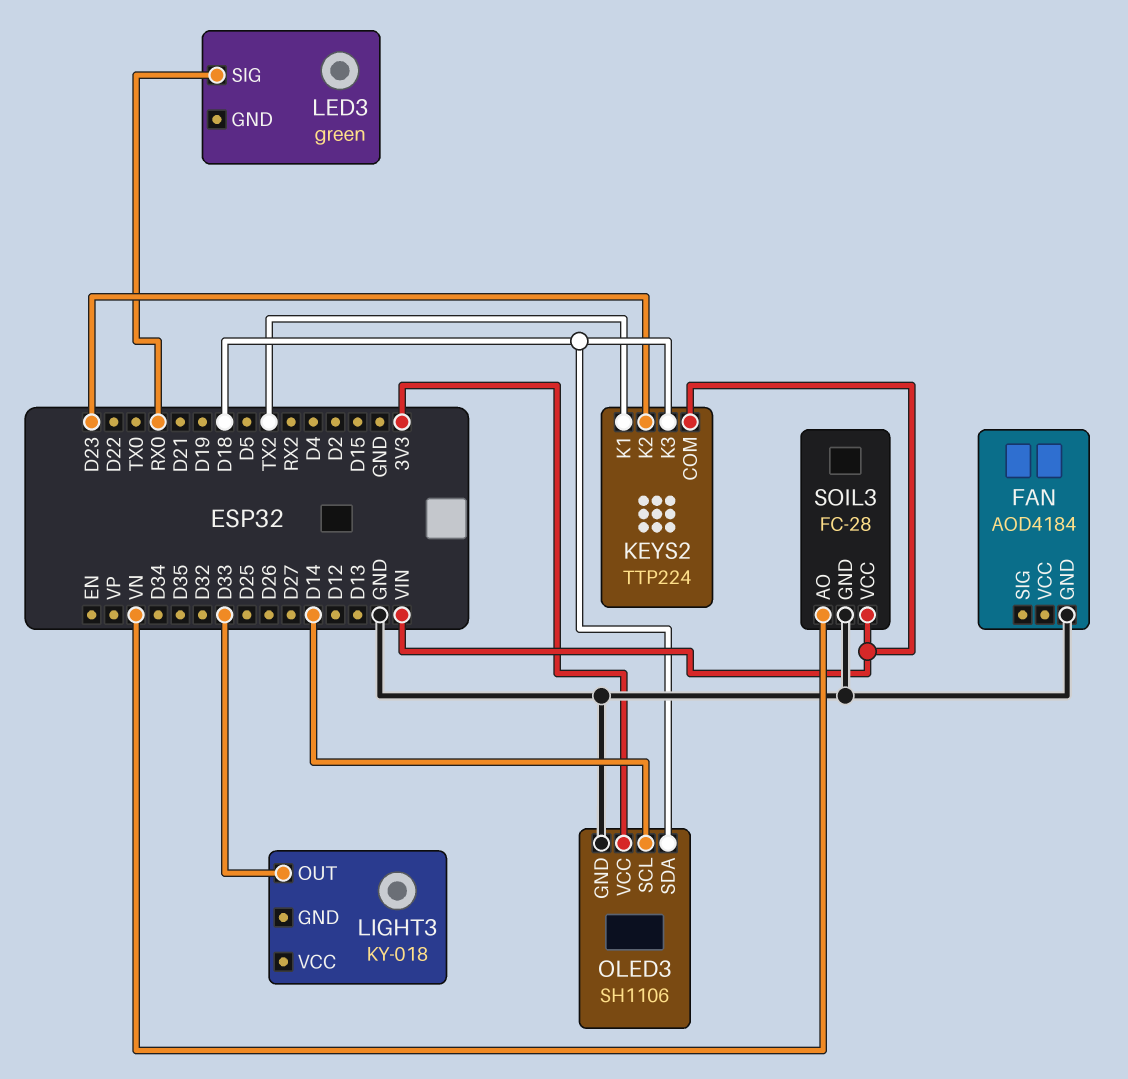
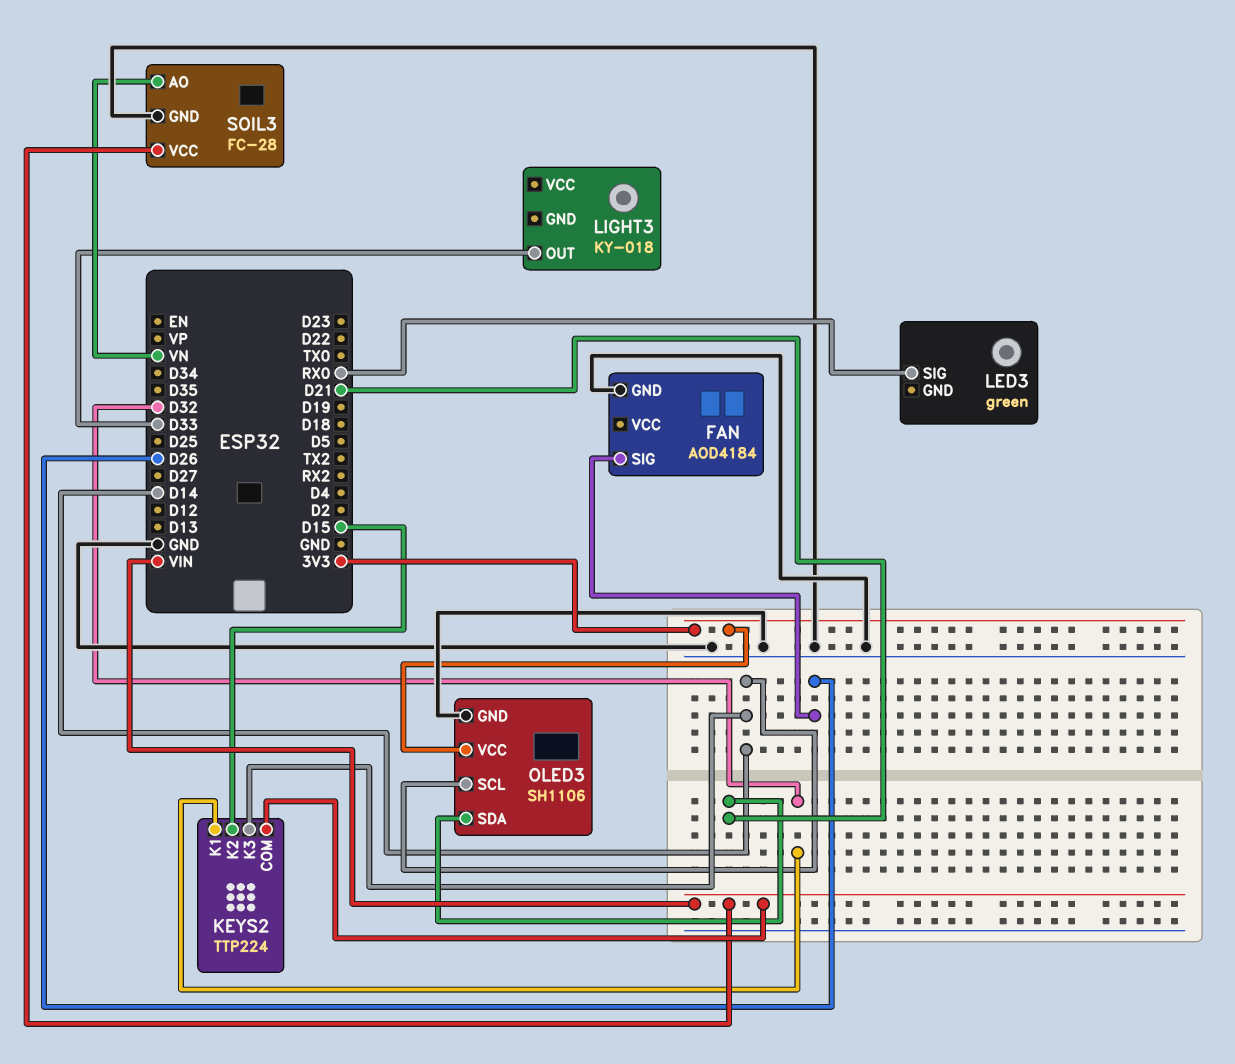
FAN pin SIG: none -> D26
KEYS2 pin K1: TX2 -> D32
KEYS2 pin K2: D23 -> D15
KEYS2 pin K3: D18 -> D14
OLED3 pin SDA: D18 -> D21

